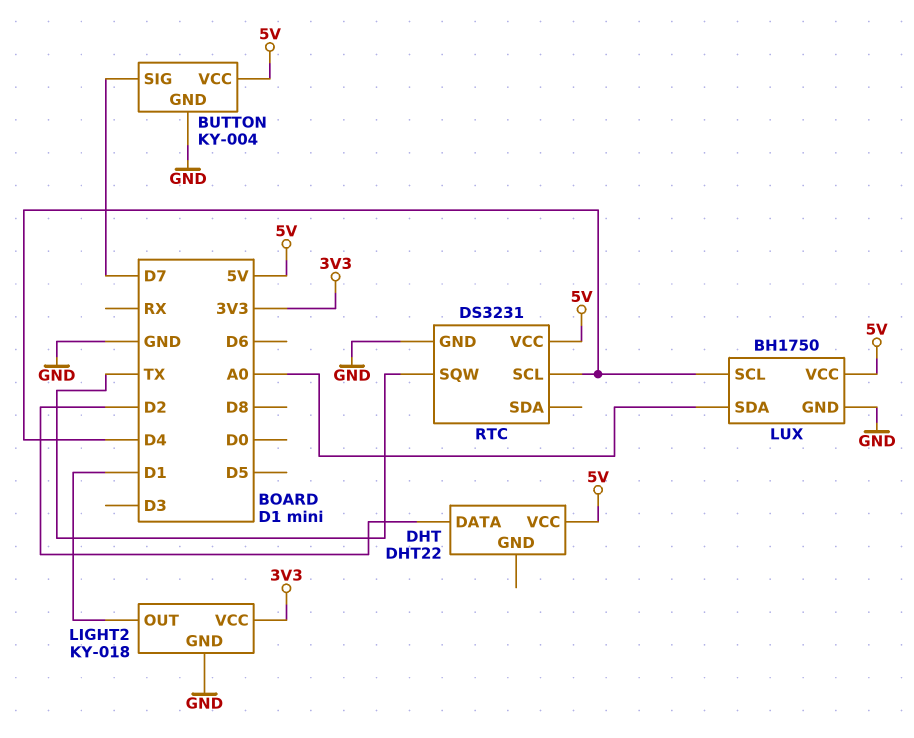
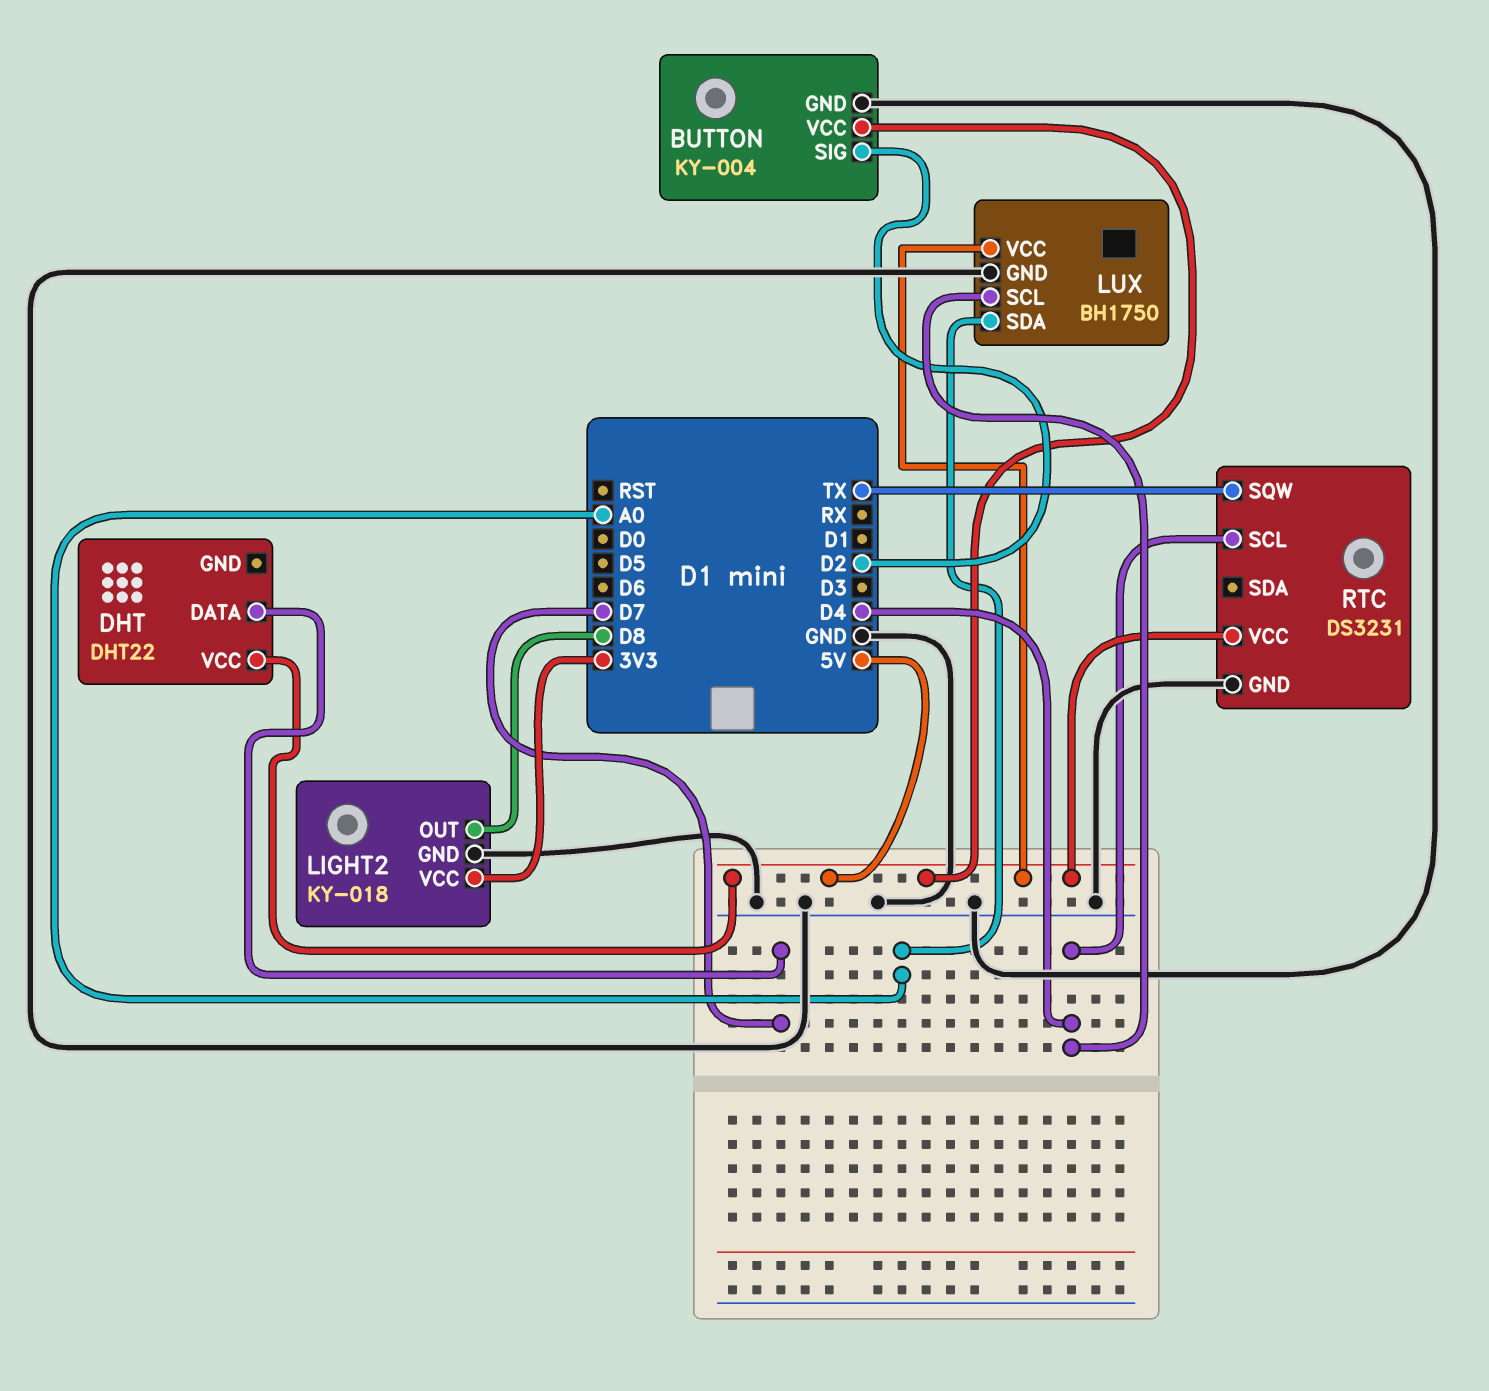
BUTTON pin SIG: D7 -> D2
DHT pin DATA: D2 -> D7
LIGHT2 pin OUT: D1 -> D8

